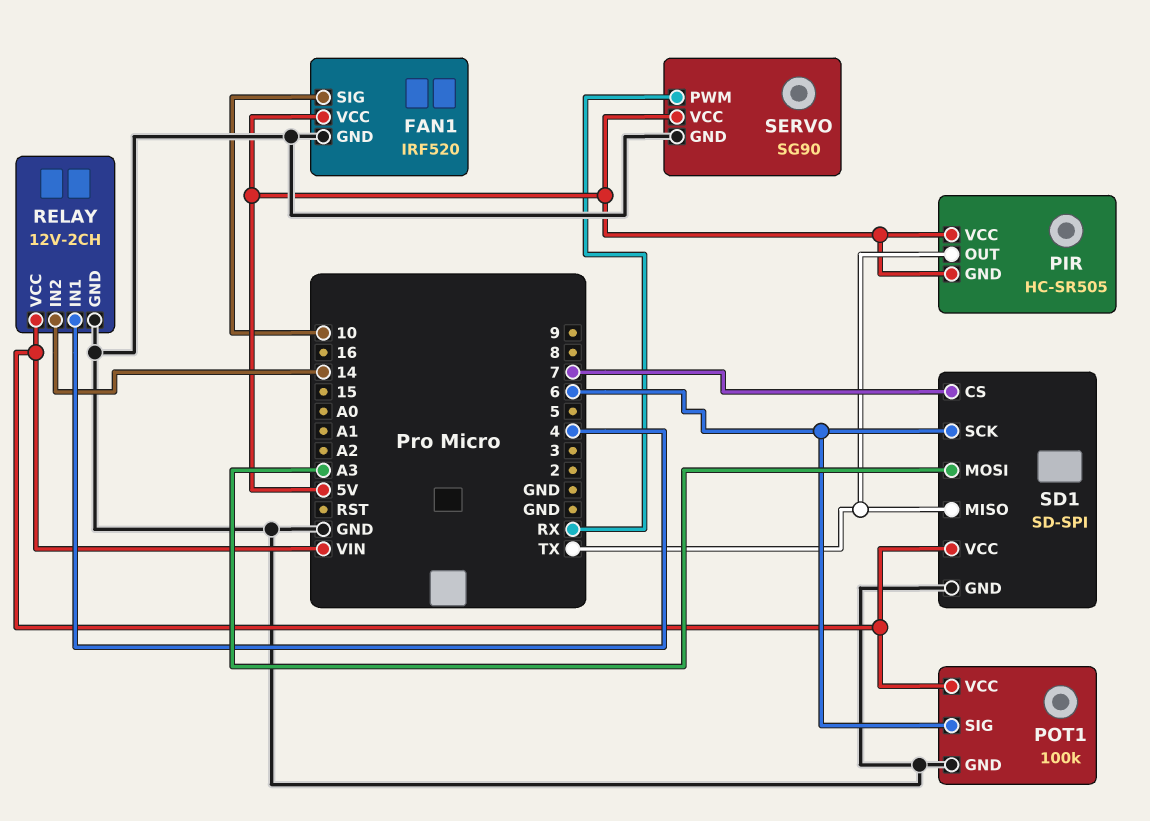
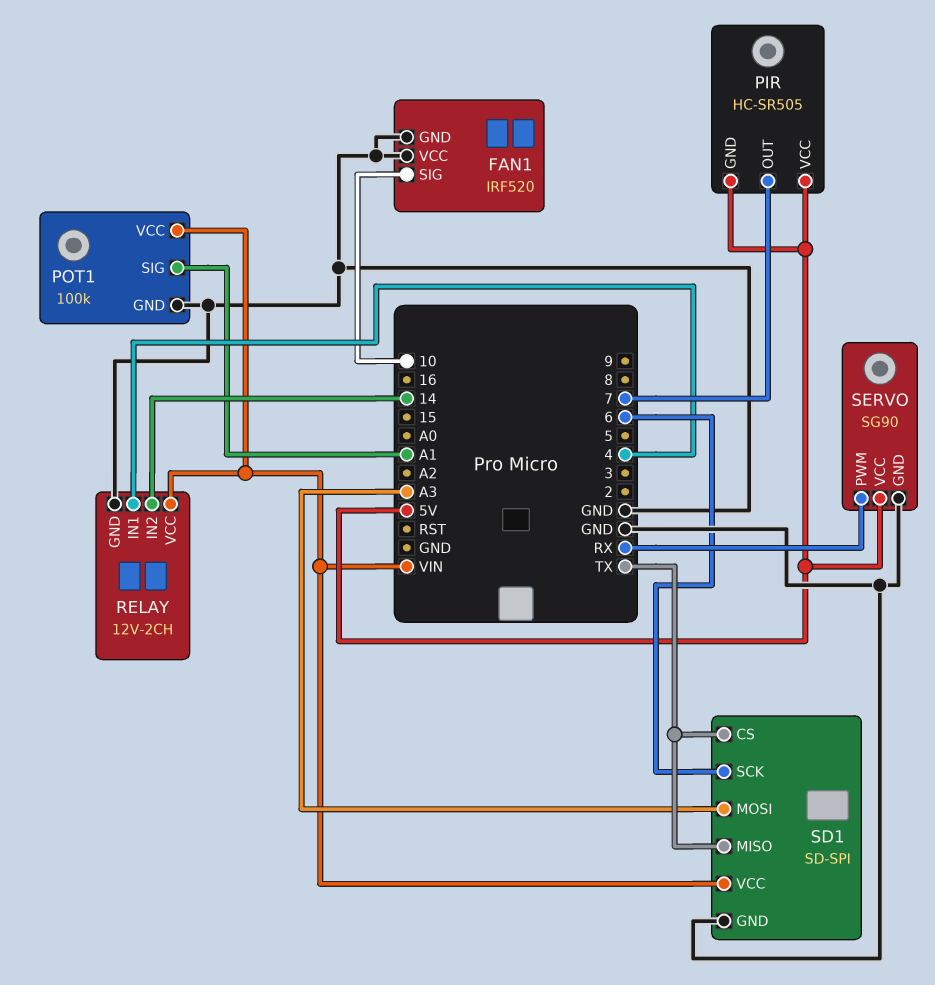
FAN1 pin VCC: 5V -> GND
PIR pin OUT: TX -> 7
POT1 pin SIG: 6 -> A1
SD1 pin CS: 7 -> TX

